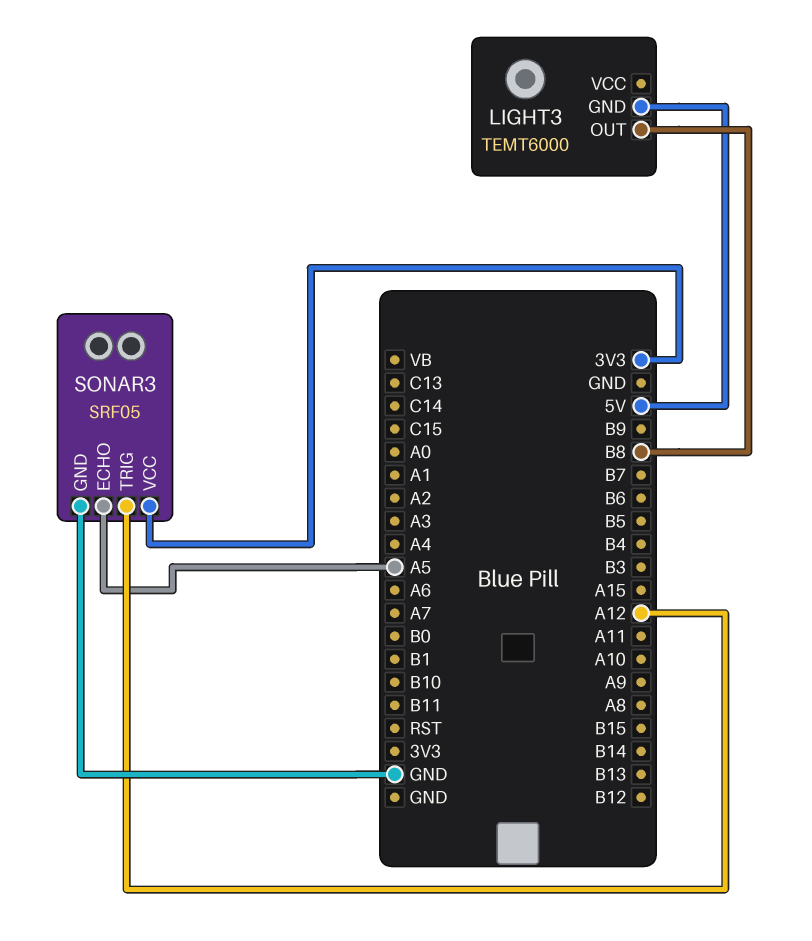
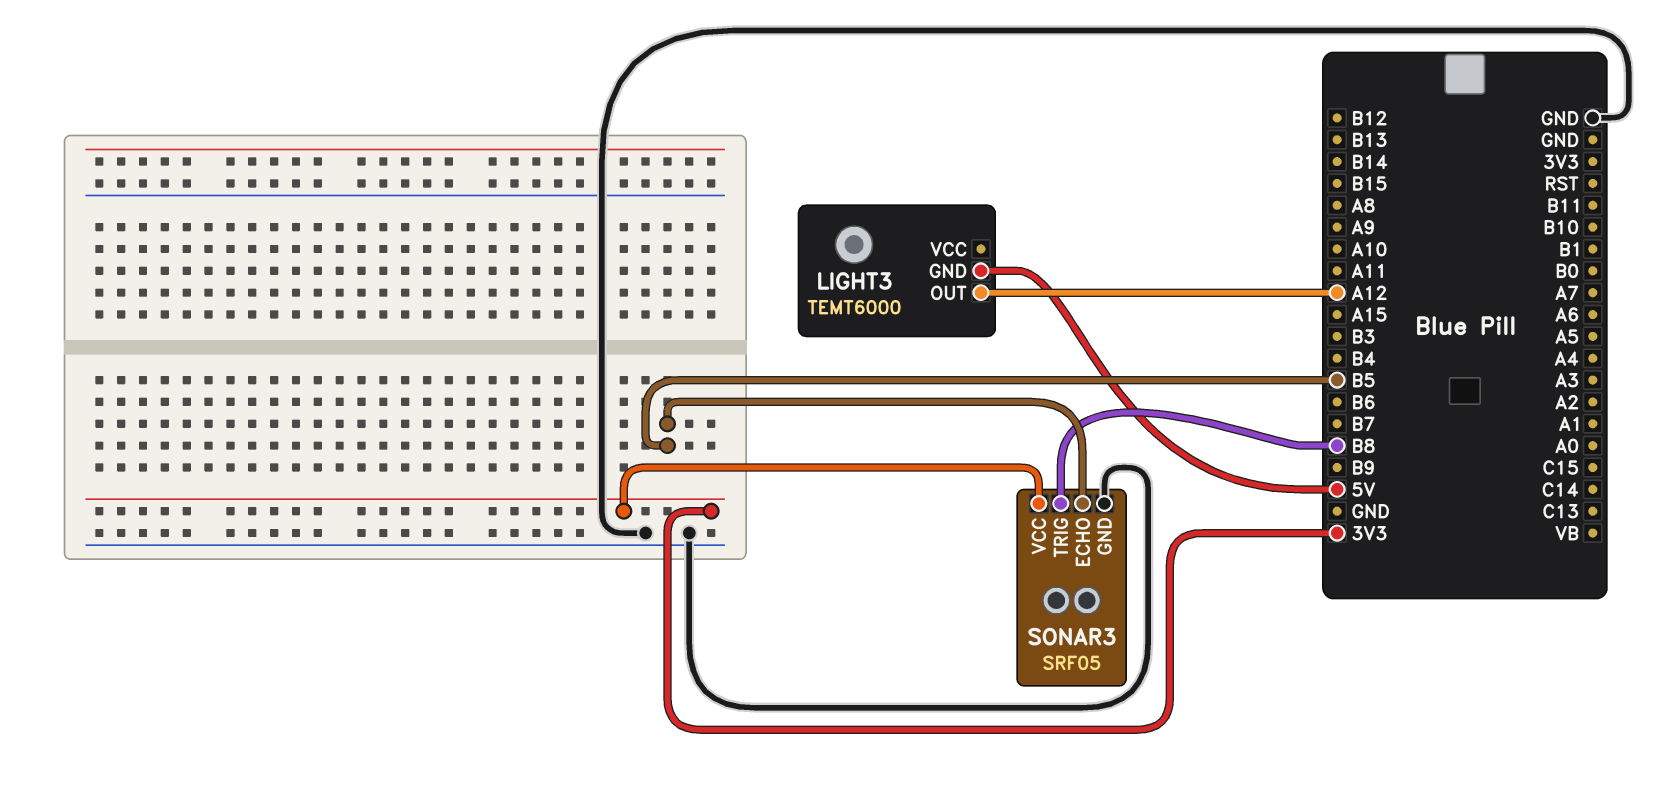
LIGHT3 pin OUT: B8 -> A12
SONAR3 pin ECHO: A5 -> B5
SONAR3 pin TRIG: A12 -> B8

